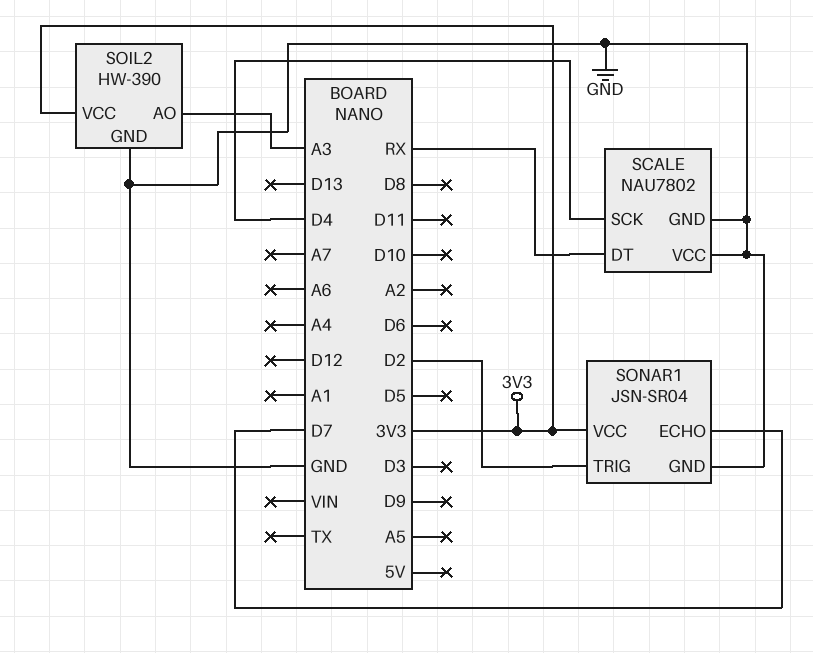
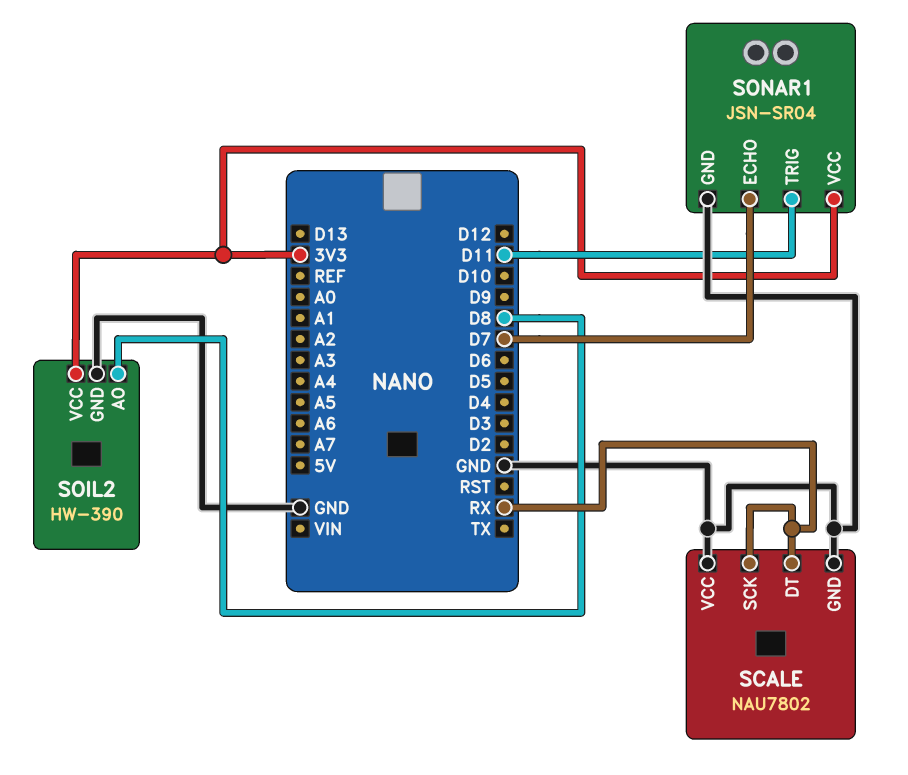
SCALE pin SCK: D4 -> RX
SOIL2 pin AO: A3 -> D8
SONAR1 pin TRIG: D2 -> D11

